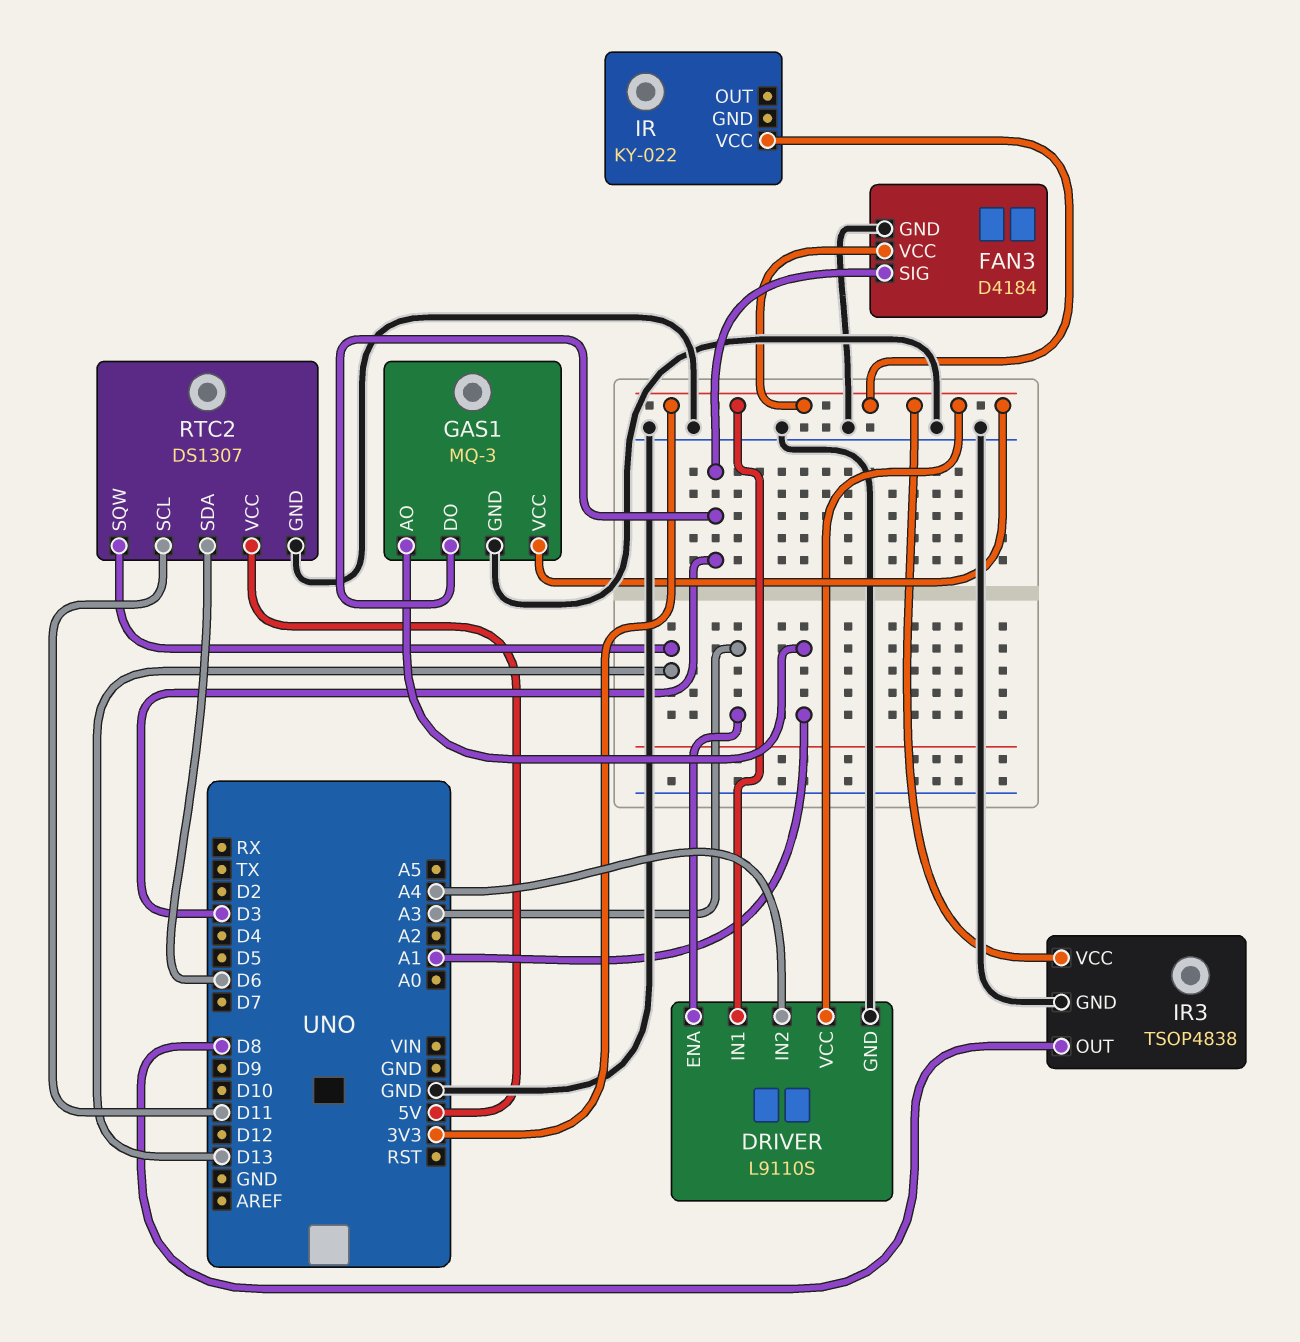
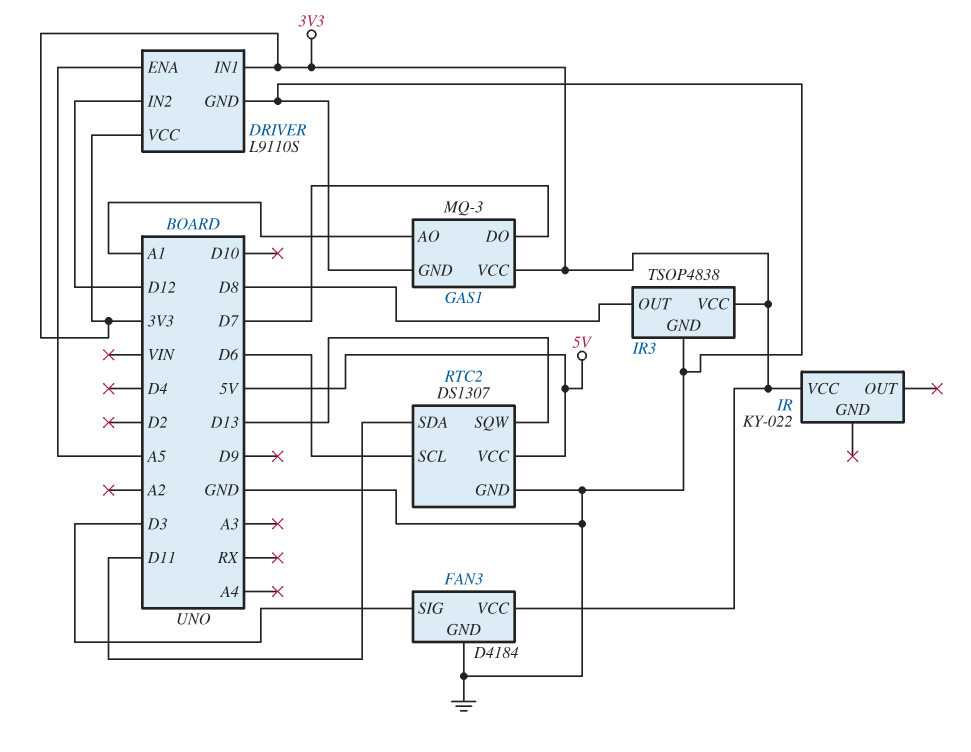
DRIVER pin ENA: A3 -> A5
DRIVER pin IN2: A4 -> D12
GAS1 pin DO: D3 -> D7
RTC2 pin SCL: D11 -> D6
RTC2 pin SDA: D6 -> D11

